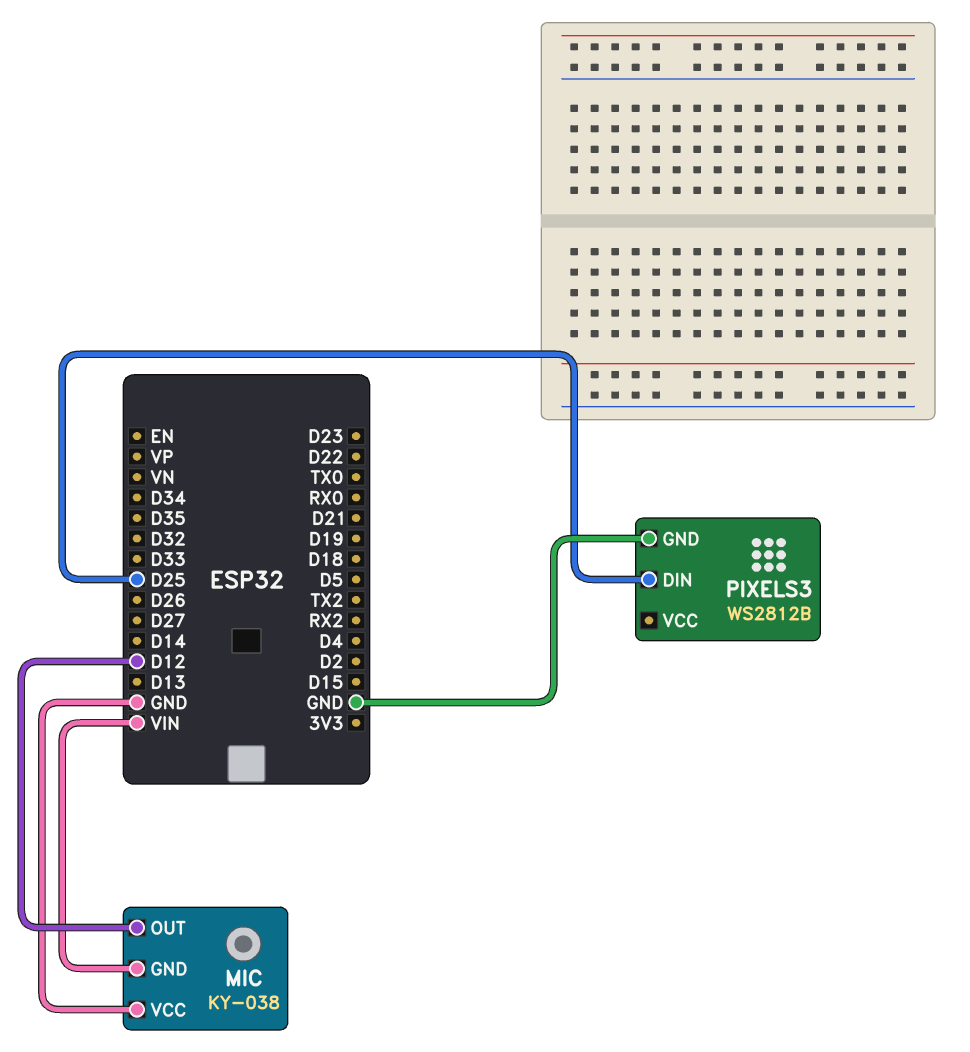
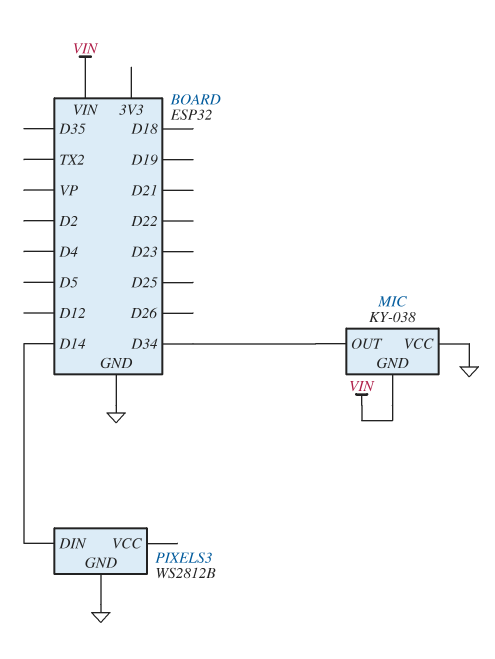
MIC pin OUT: D12 -> D34
PIXELS3 pin DIN: D25 -> D14

